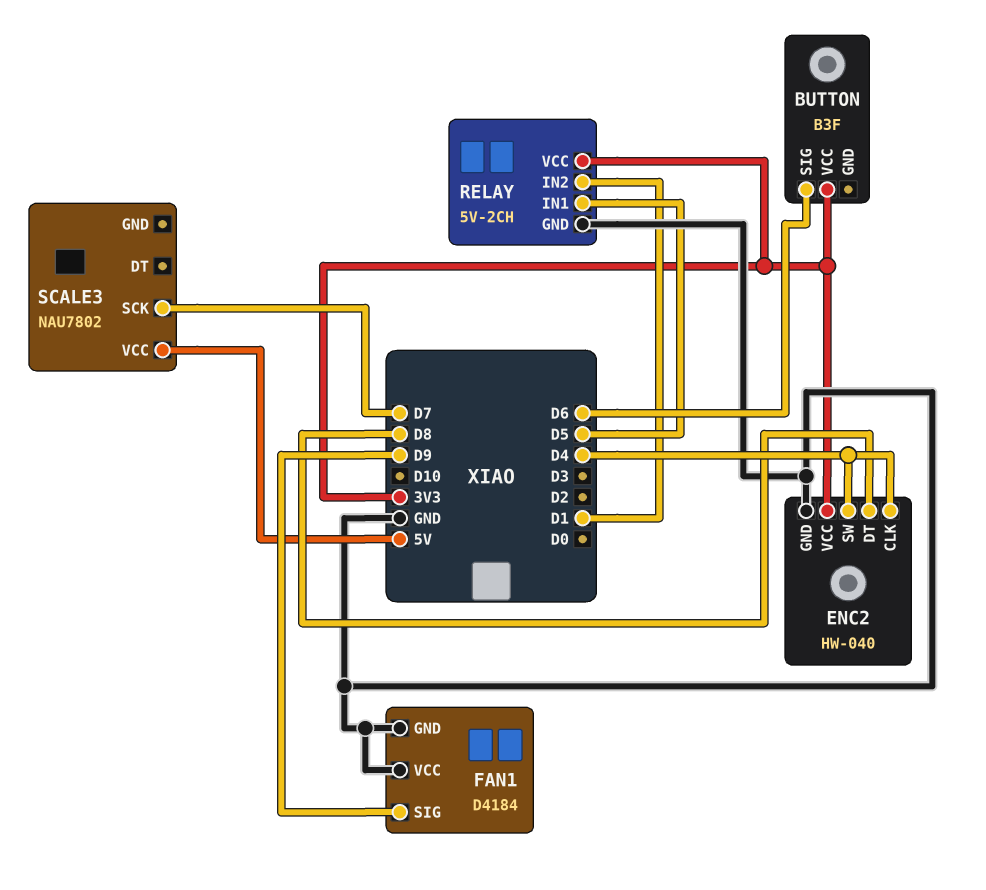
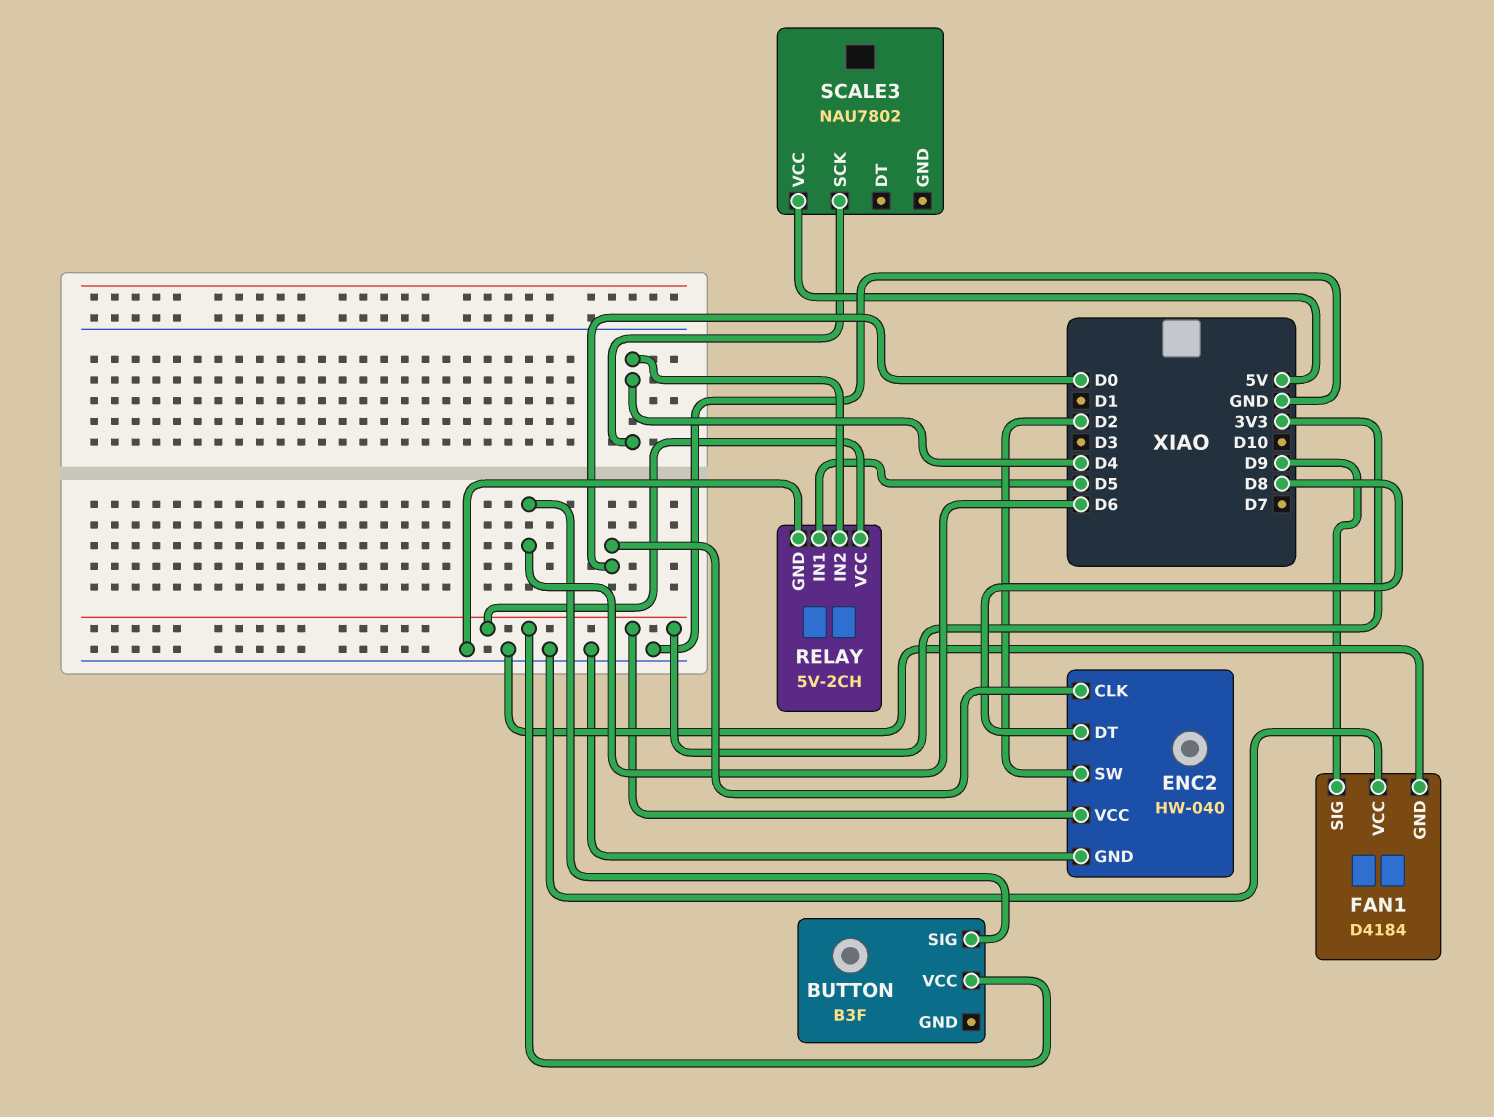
ENC2 pin CLK: D4 -> D0
ENC2 pin SW: D4 -> D2
RELAY pin IN2: D1 -> D4
SCALE3 pin SCK: D7 -> D4

